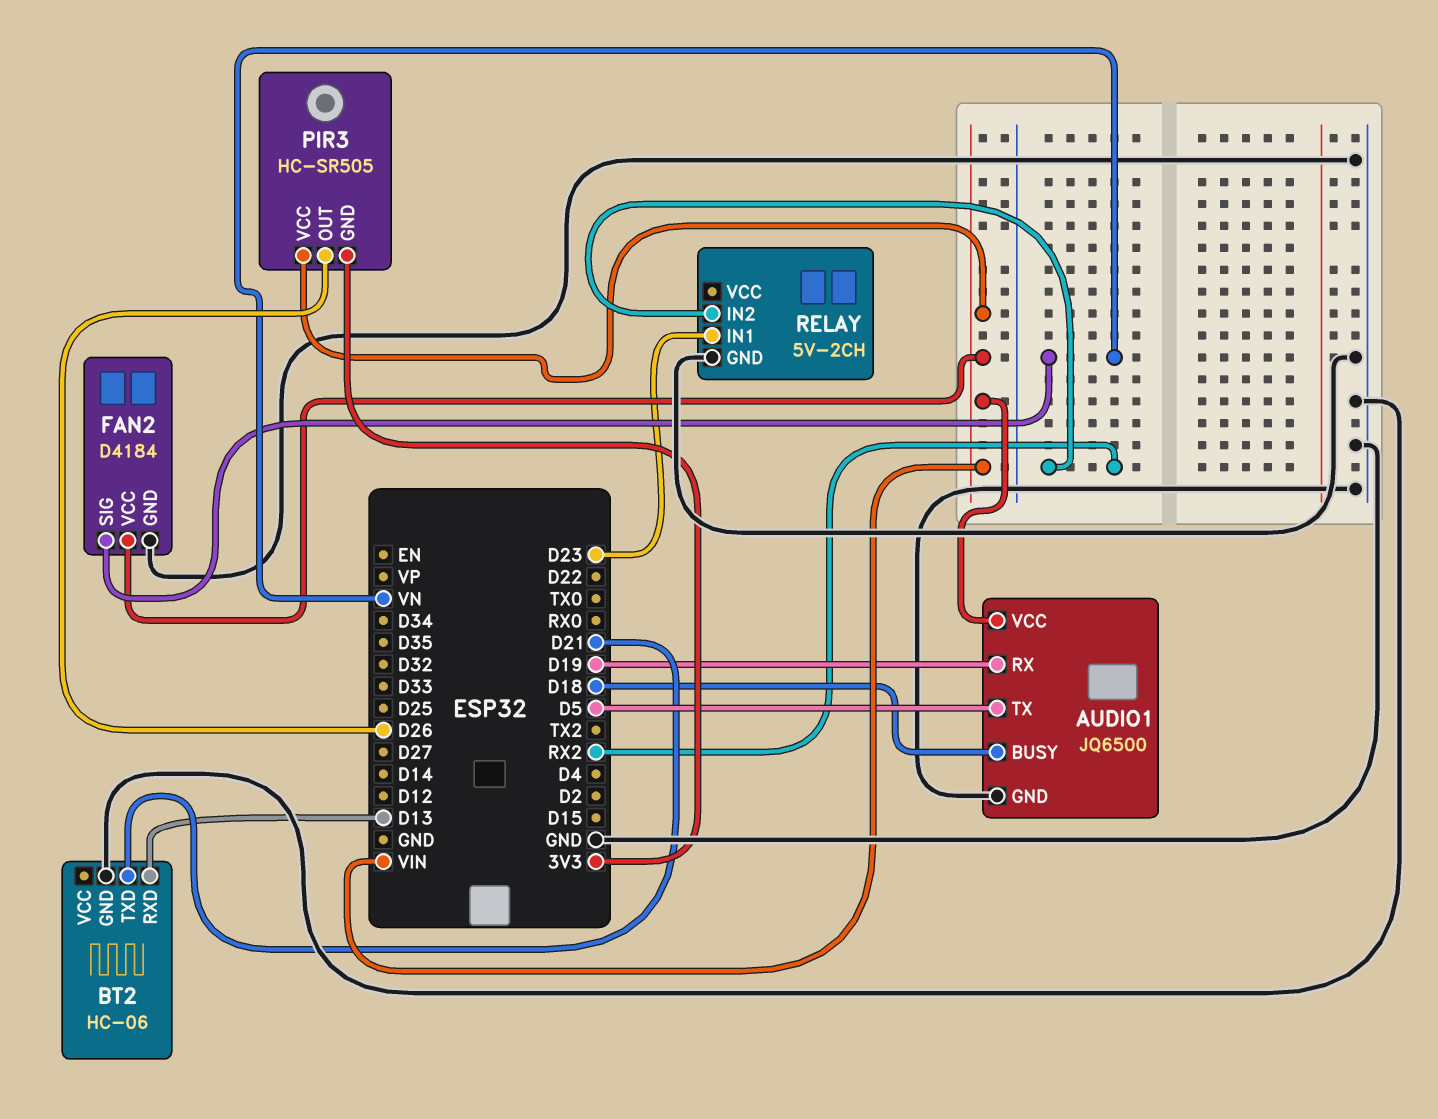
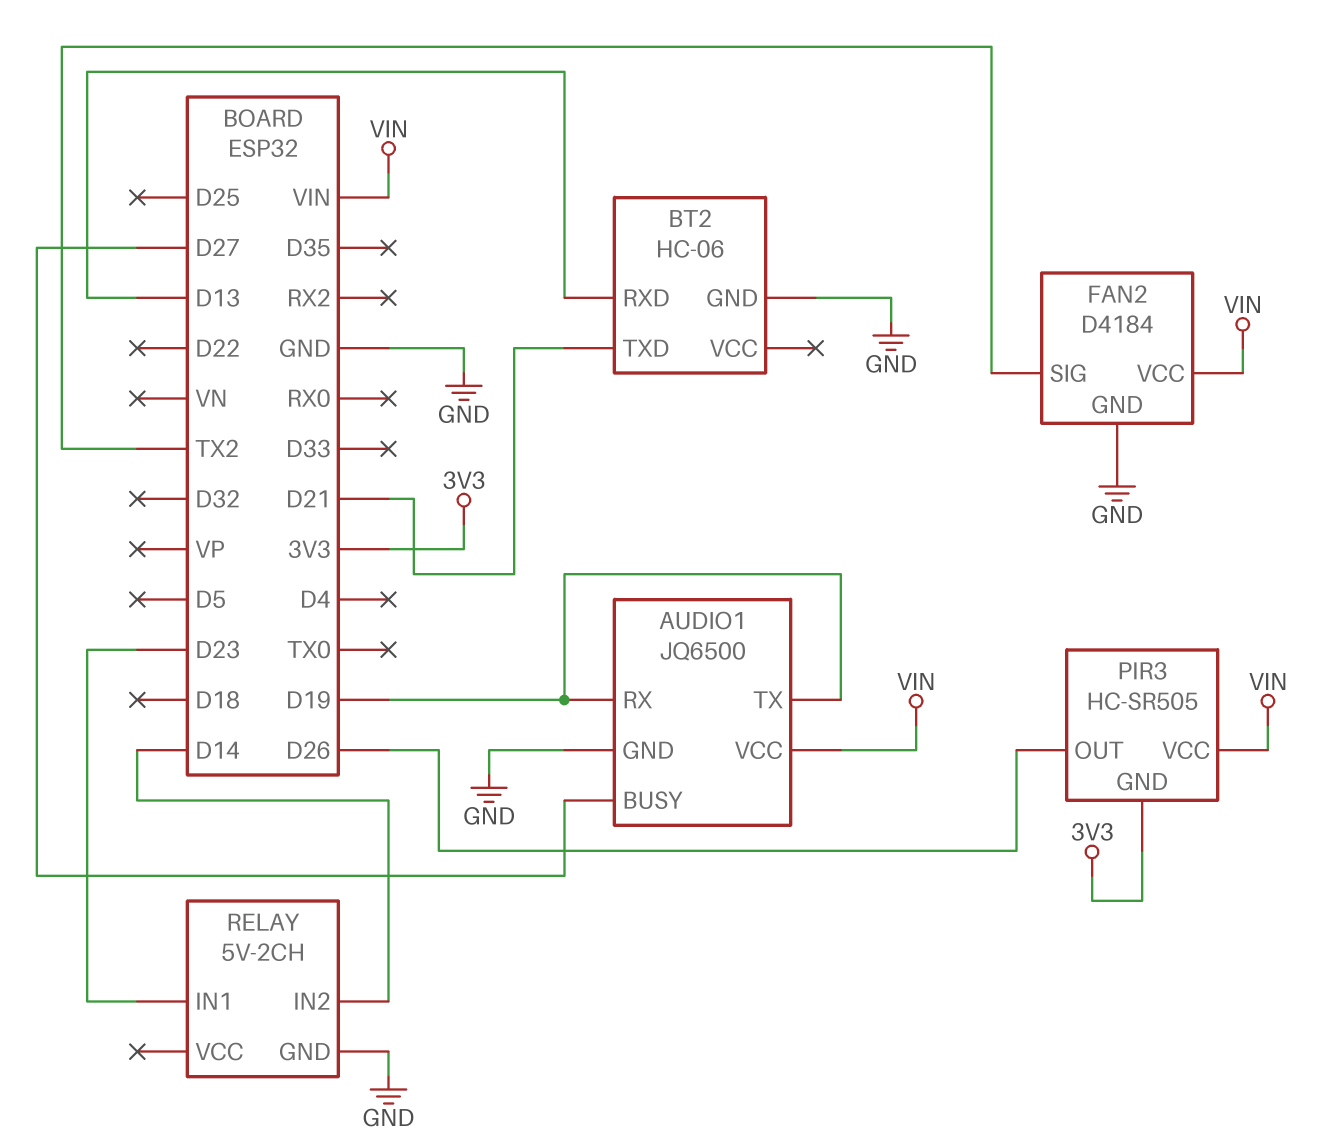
AUDIO1 pin BUSY: D18 -> D27
AUDIO1 pin TX: D5 -> D19
FAN2 pin SIG: VN -> TX2
RELAY pin IN2: RX2 -> D14

